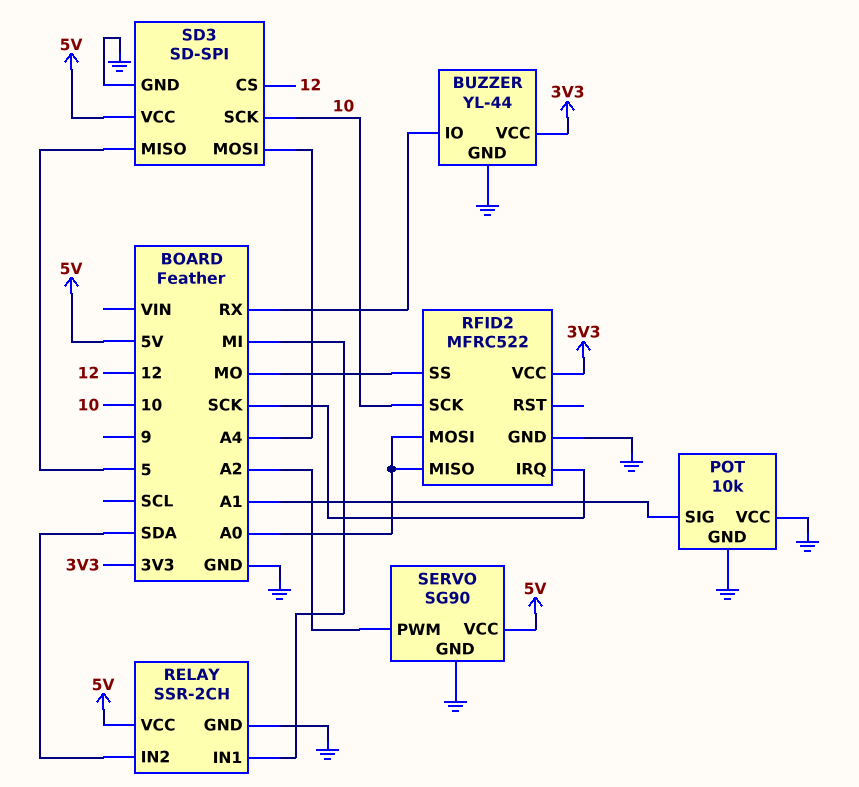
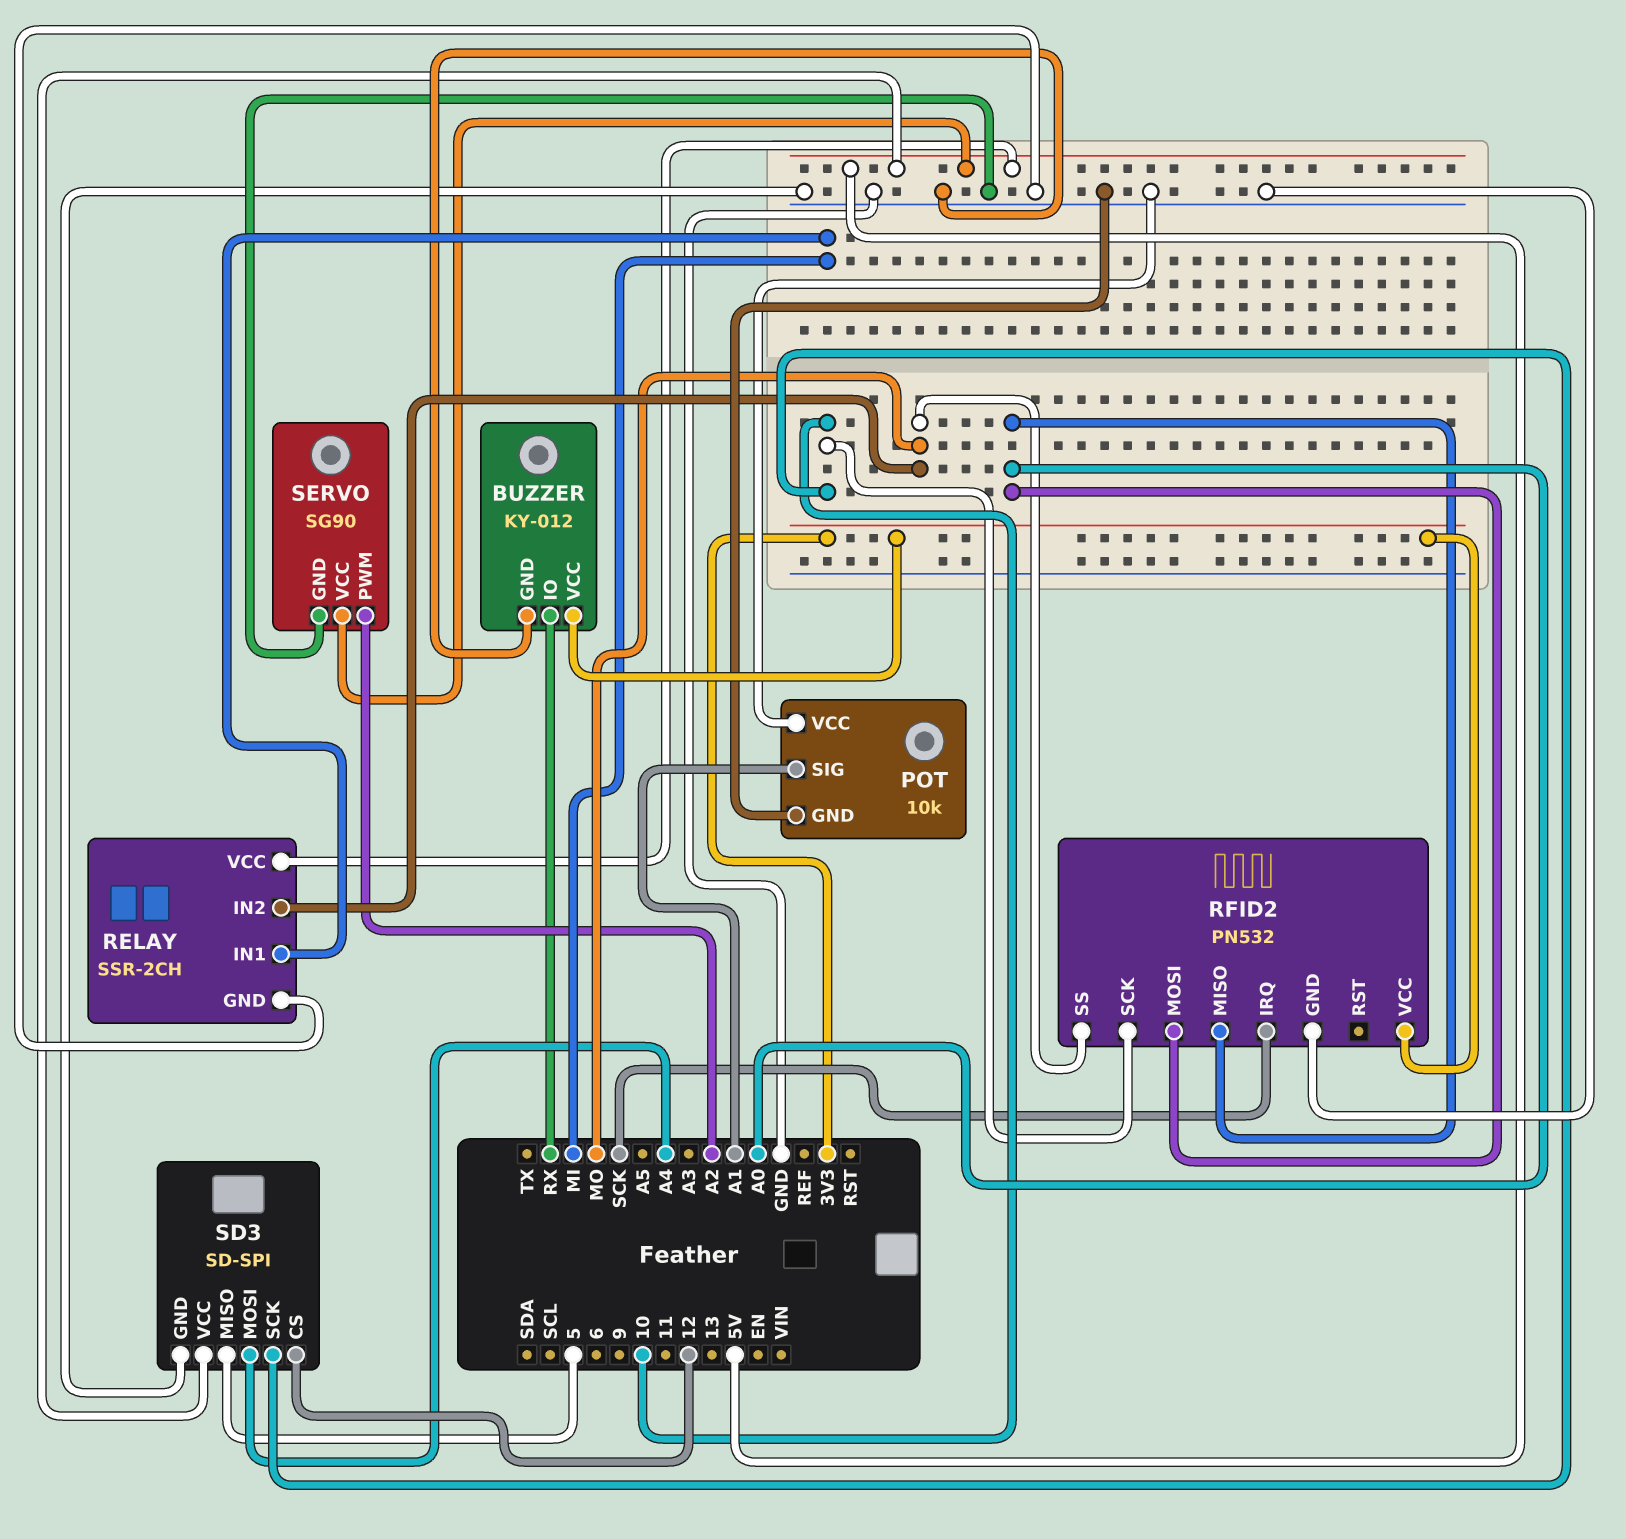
BUZZER: YL-44 -> KY-012
RELAY pin IN2: SDA -> MO
RFID2: MFRC522 -> PN532

